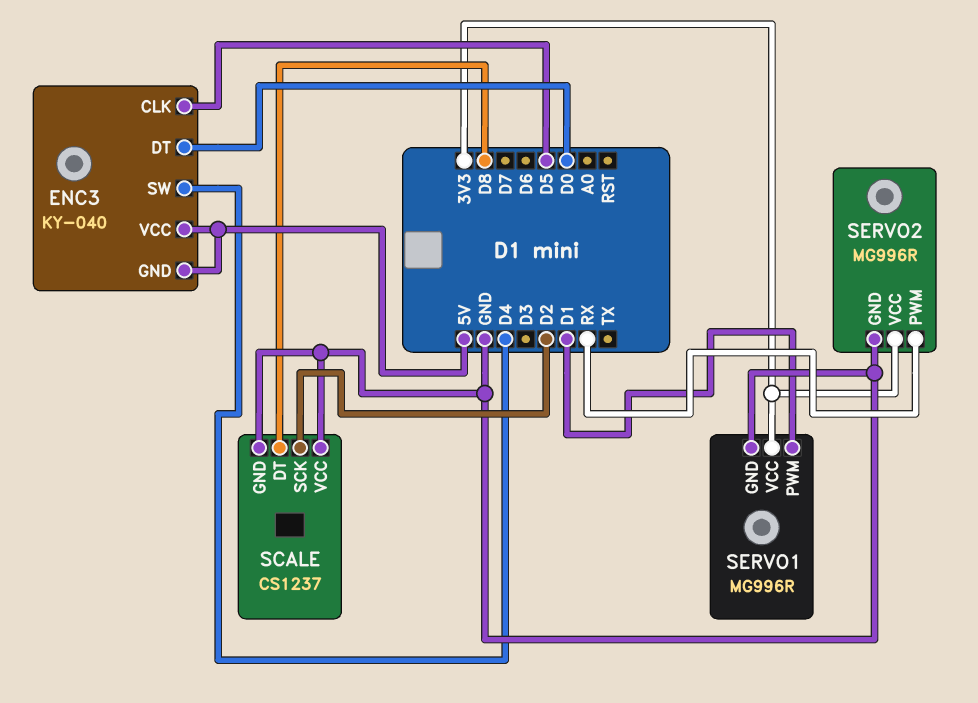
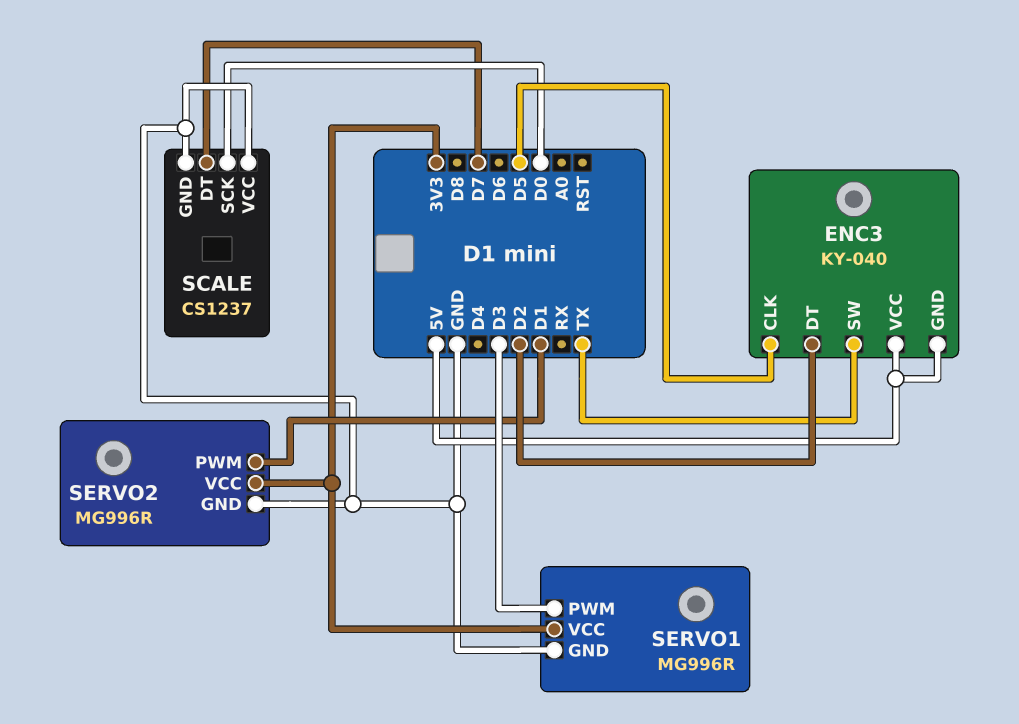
ENC3 pin DT: D0 -> D2
ENC3 pin SW: D4 -> TX
SCALE pin DT: D8 -> D7
SCALE pin SCK: D2 -> D0
SERVO1 pin PWM: D1 -> D3
SERVO2 pin PWM: RX -> D1

